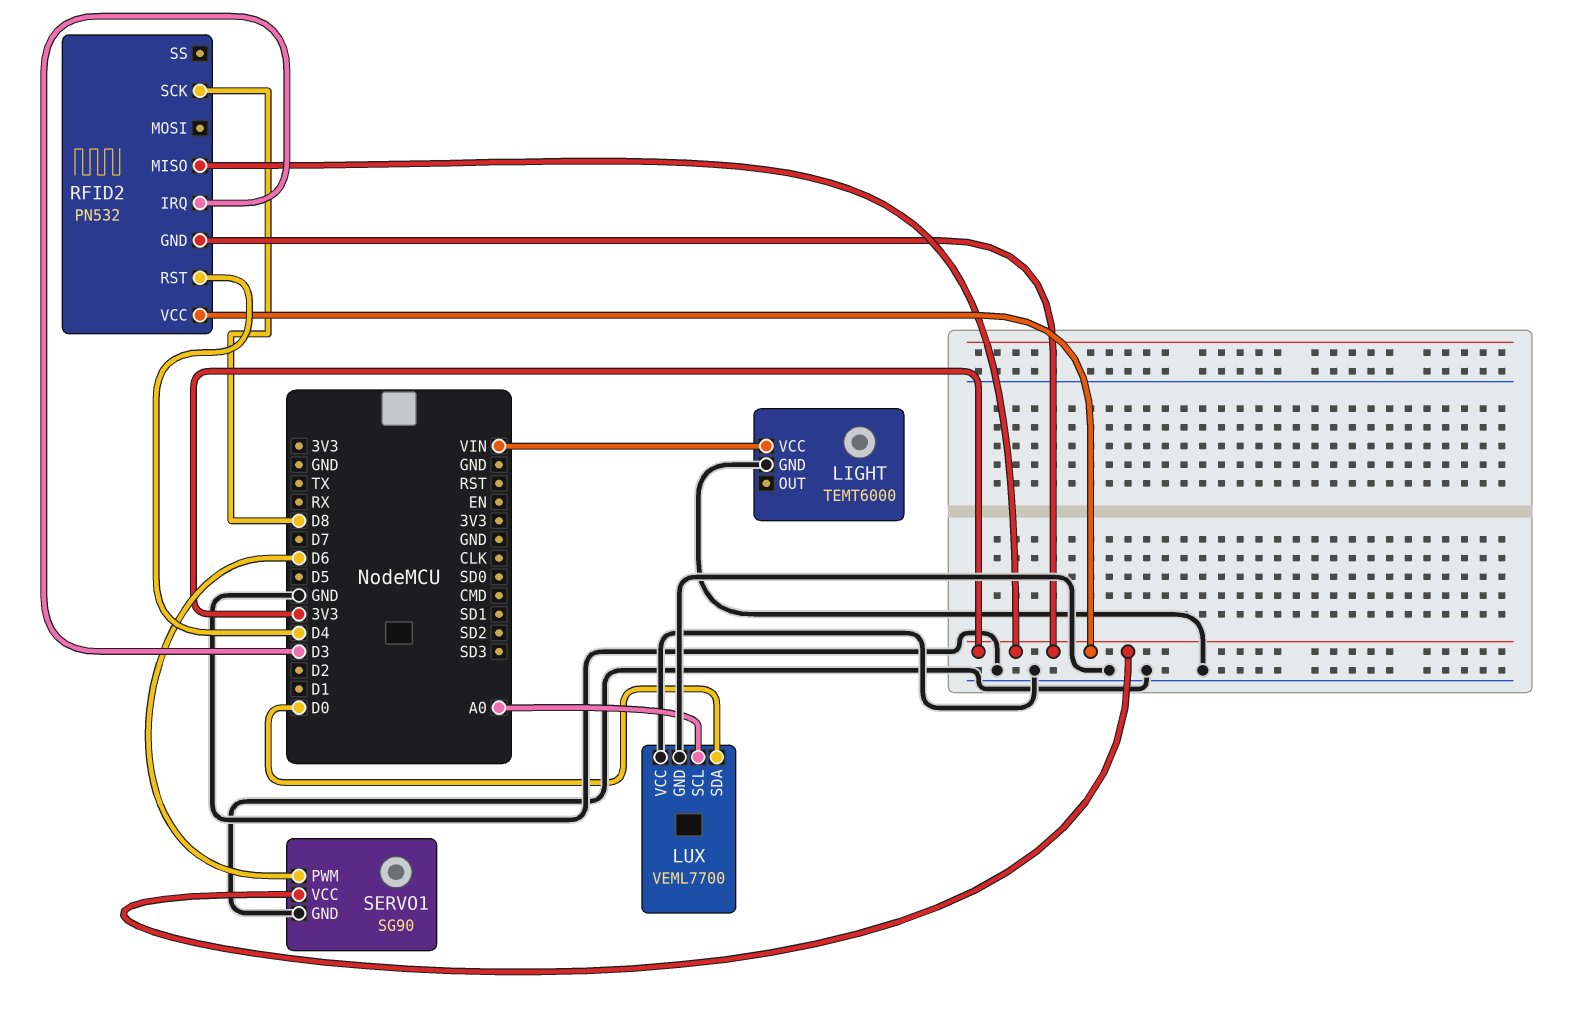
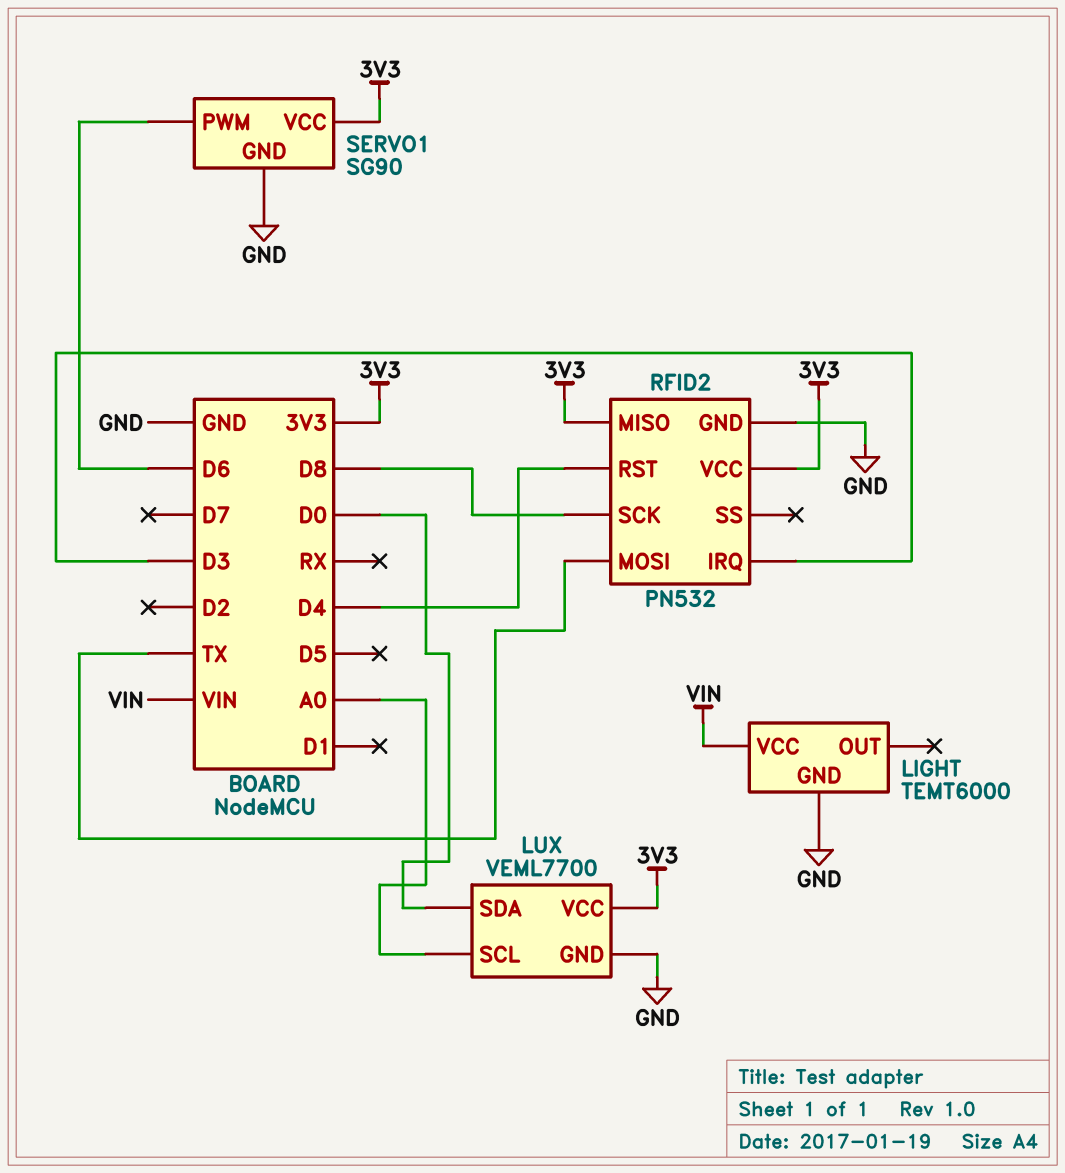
LUX pin VCC: GND -> 3V3
RFID2 pin GND: 3V3 -> GND
RFID2 pin MOSI: none -> TX

